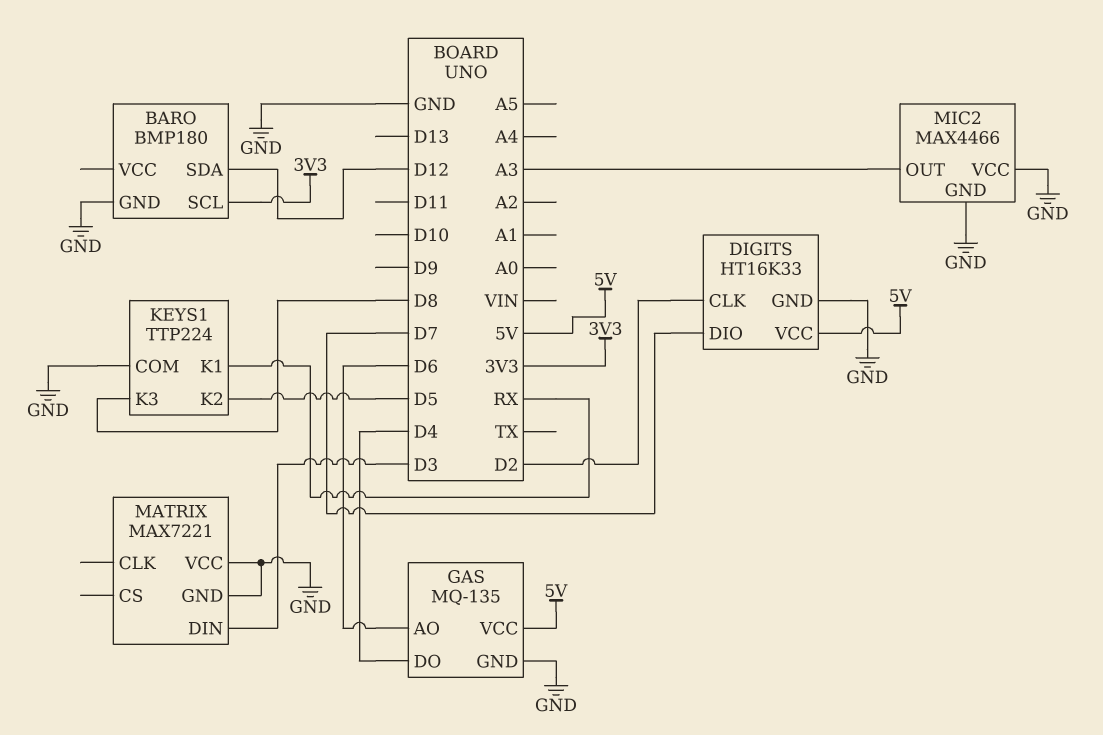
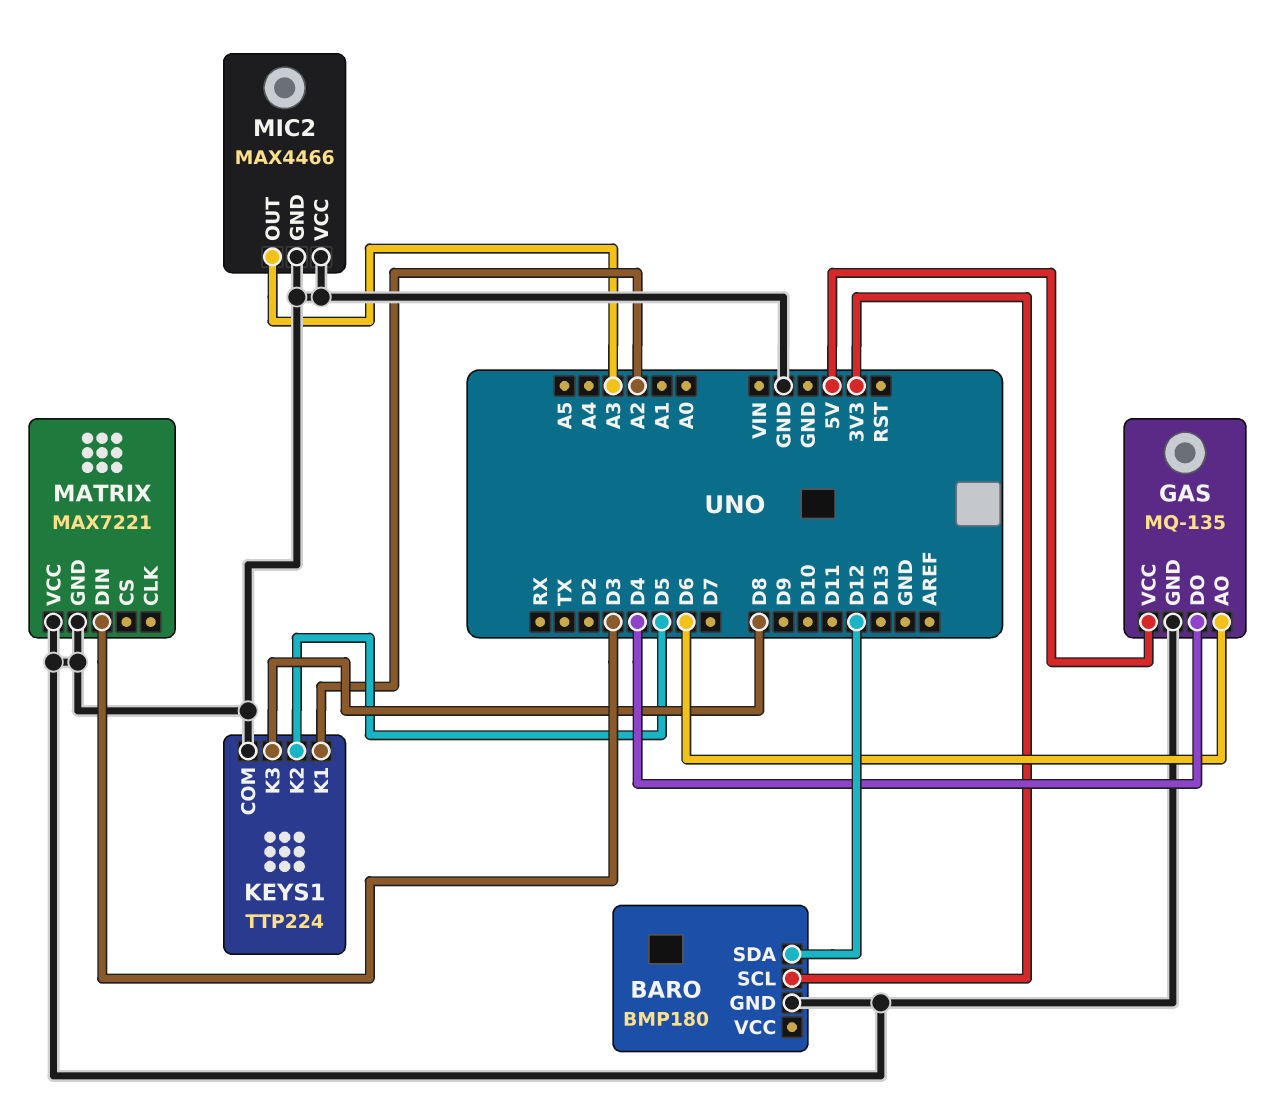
DIGITS: HT16K33 -> none
DIGITS pin CLK: D2 -> none
DIGITS pin DIO: D7 -> none
DIGITS pin GND: GND -> none
DIGITS pin VCC: 5V -> none
KEYS1 pin K1: RX -> A2

